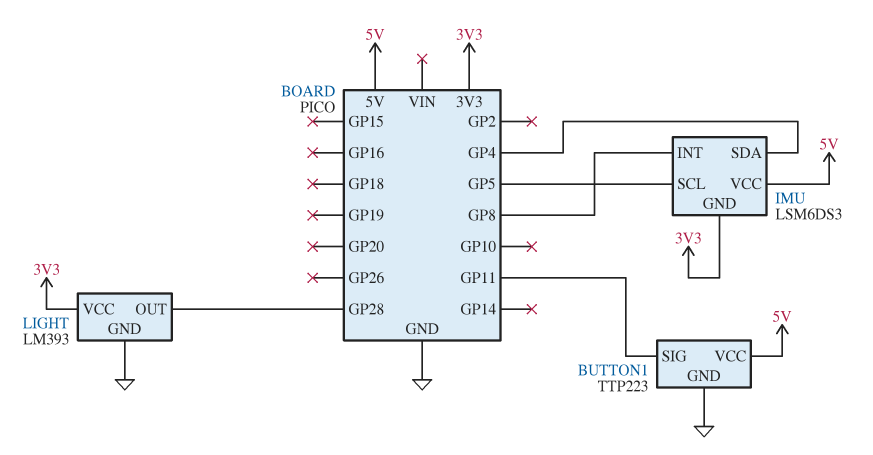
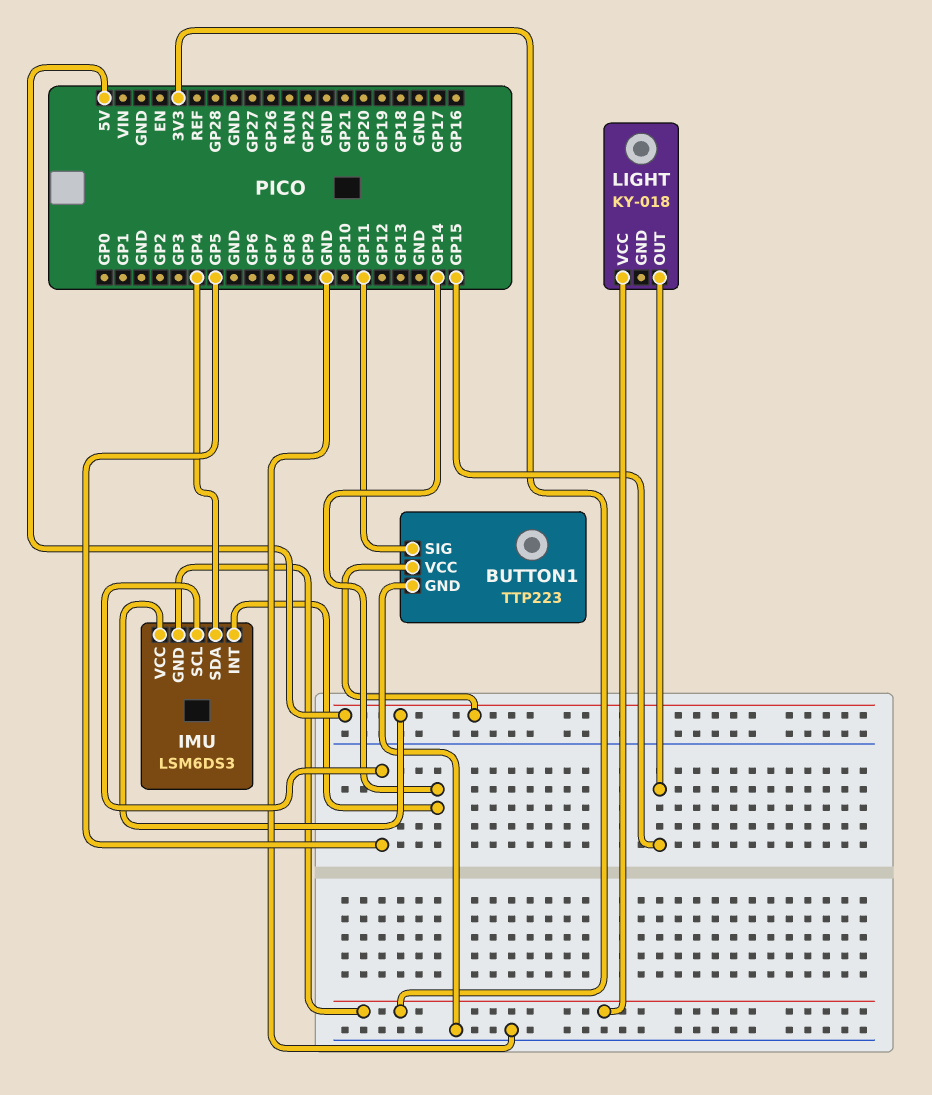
IMU pin INT: GP8 -> GP14
LIGHT: LM393 -> KY-018
LIGHT pin GND: GND -> none
LIGHT pin OUT: GP28 -> GP15

